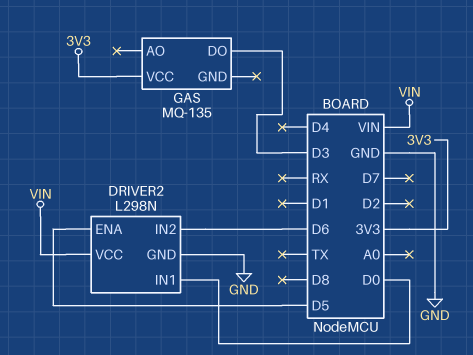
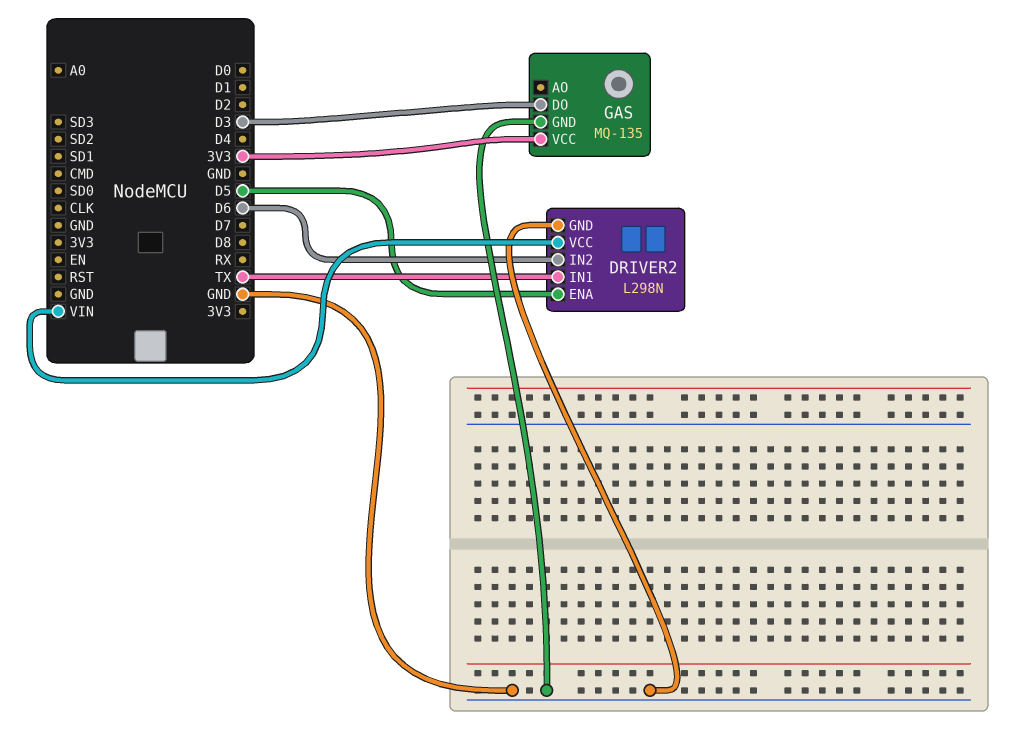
DRIVER2 pin IN1: D0 -> TX
GAS pin GND: none -> GND

